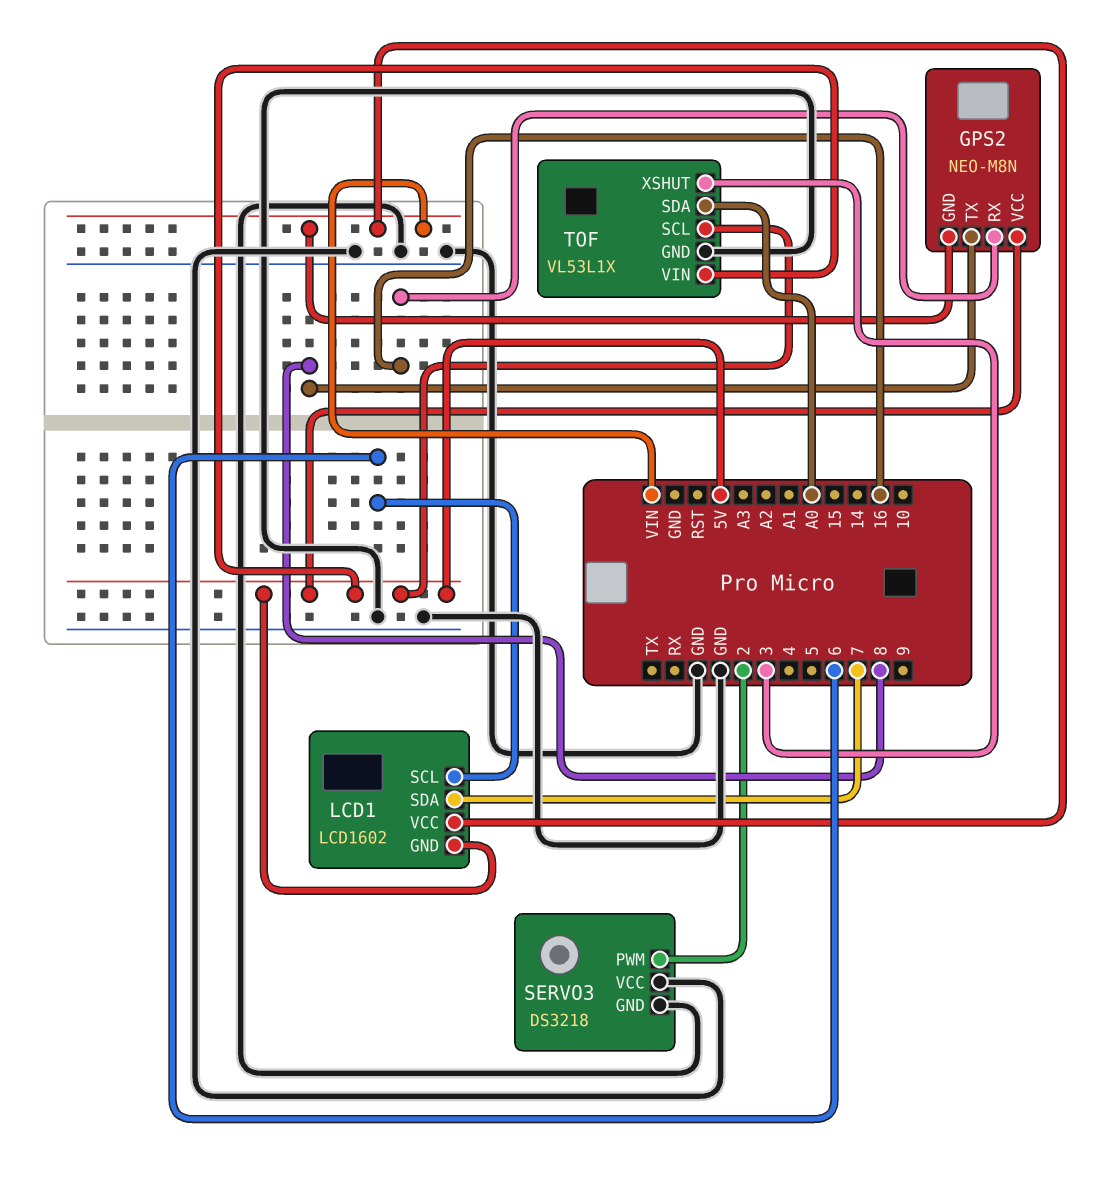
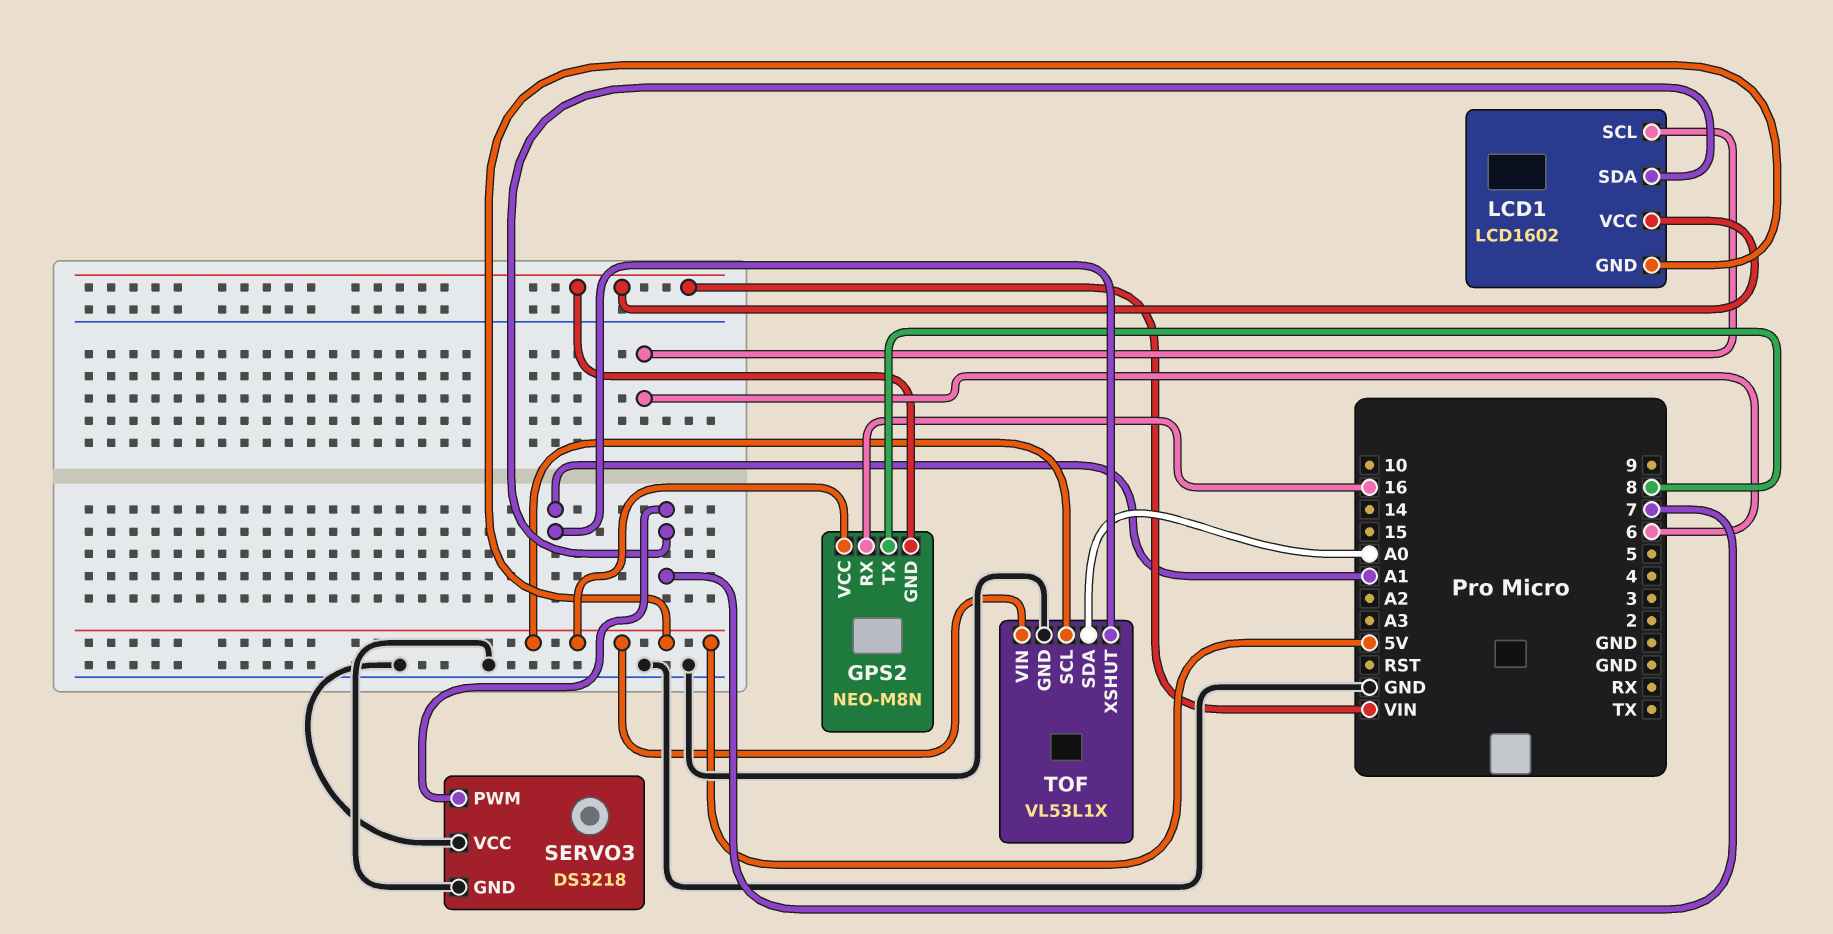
SERVO3 pin PWM: 2 -> 7
TOF pin XSHUT: 3 -> A1

